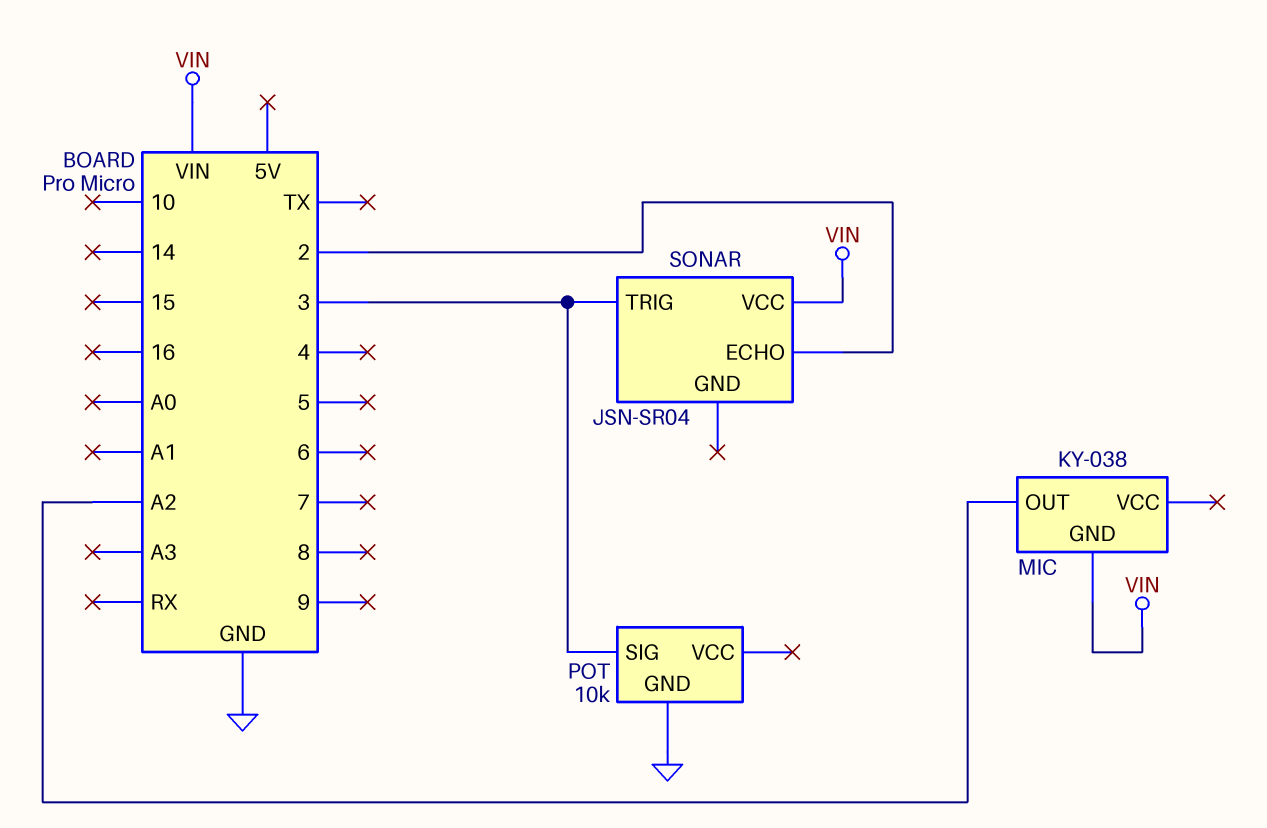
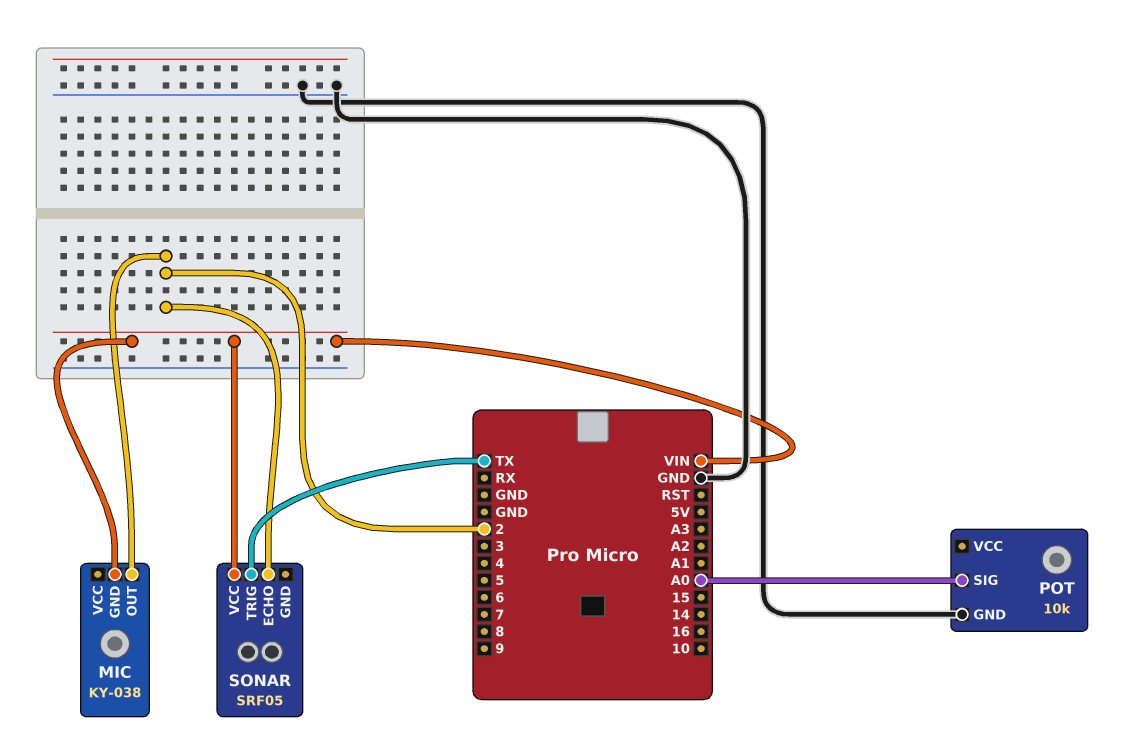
MIC pin OUT: A2 -> 2
POT pin SIG: 3 -> A0
SONAR: JSN-SR04 -> SRF05
SONAR pin TRIG: 3 -> TX

